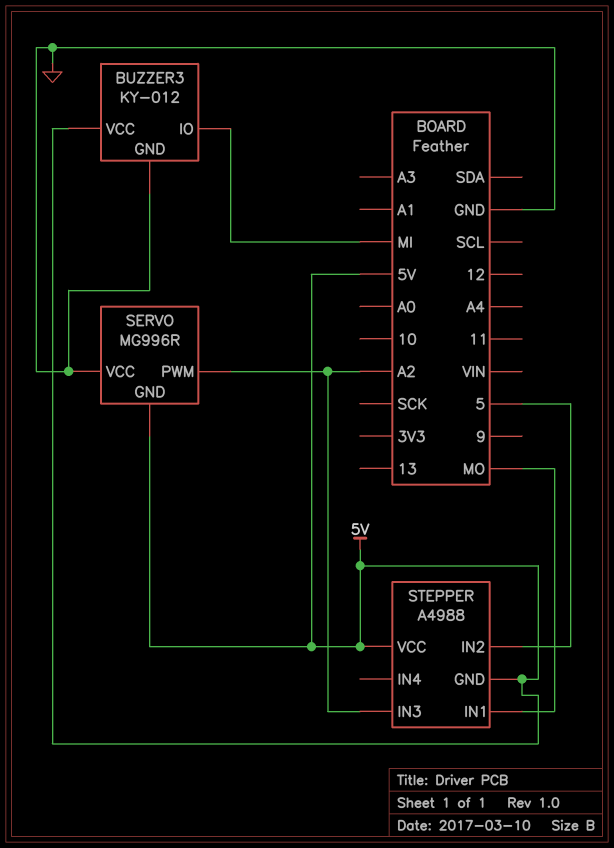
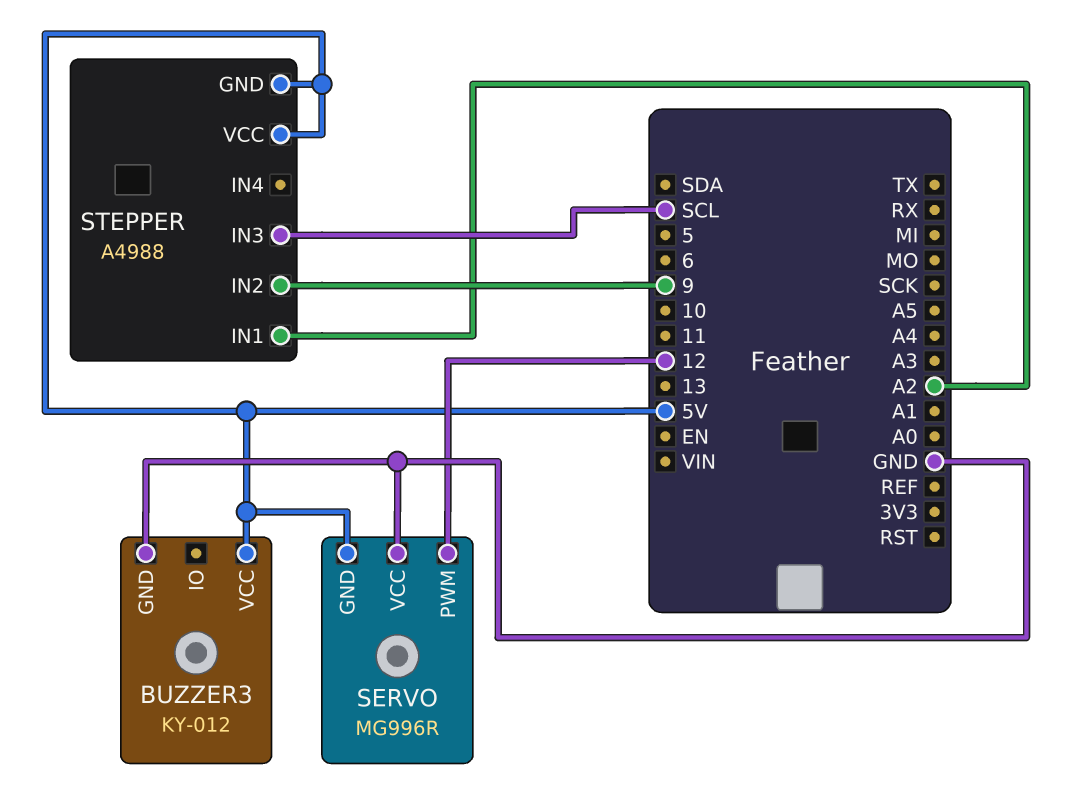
BUZZER3 pin IO: MI -> none
SERVO pin PWM: A2 -> 12
STEPPER pin IN1: MO -> A2
STEPPER pin IN2: 5 -> 9
STEPPER pin IN3: A2 -> SCL

